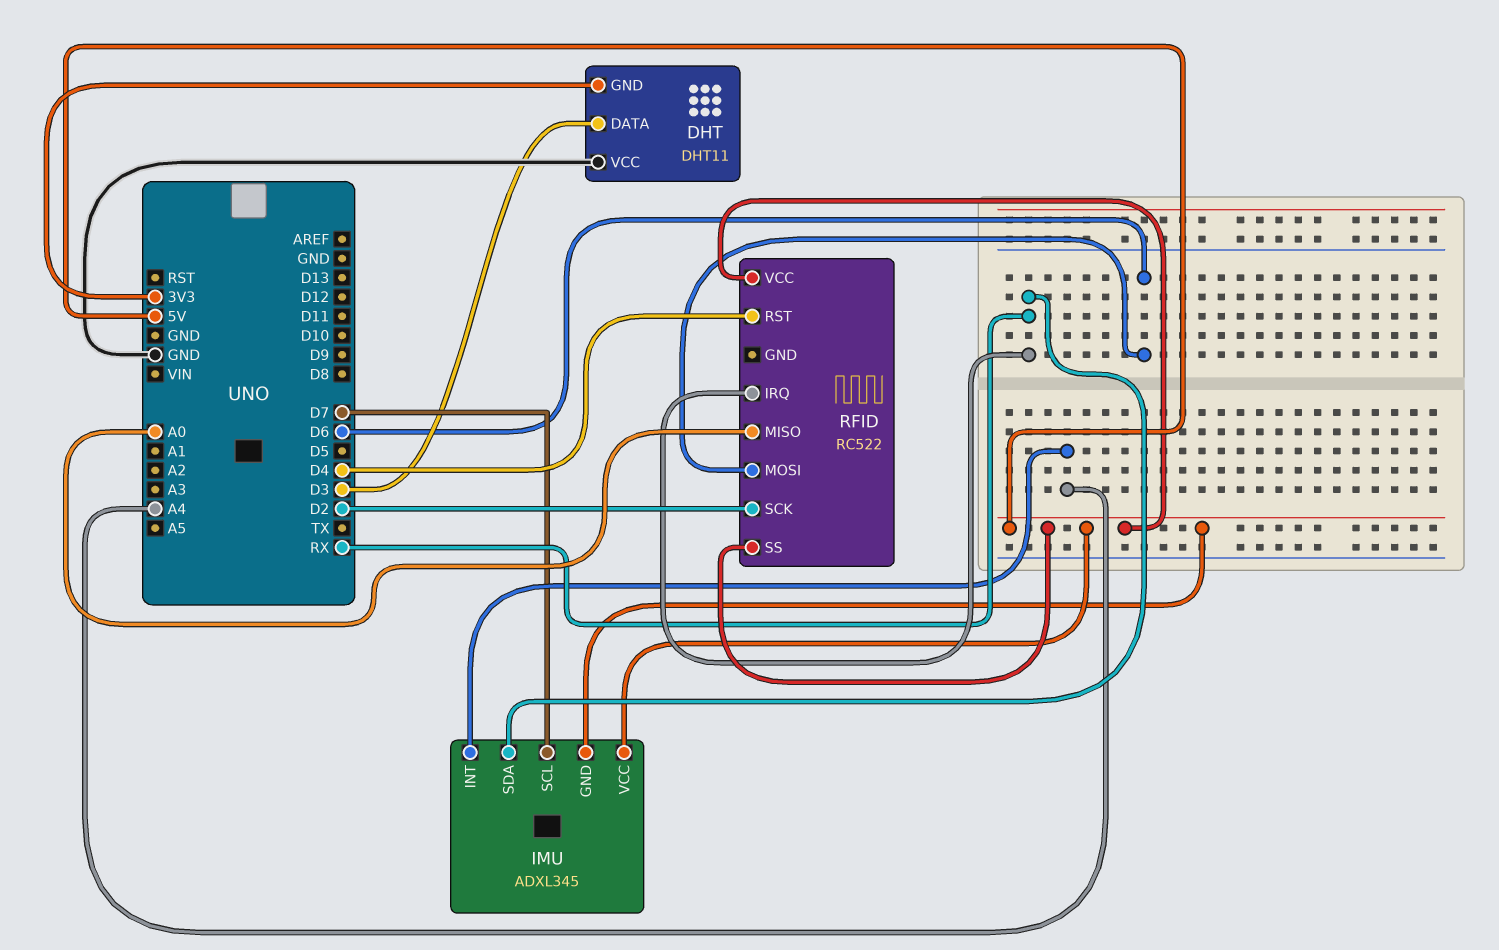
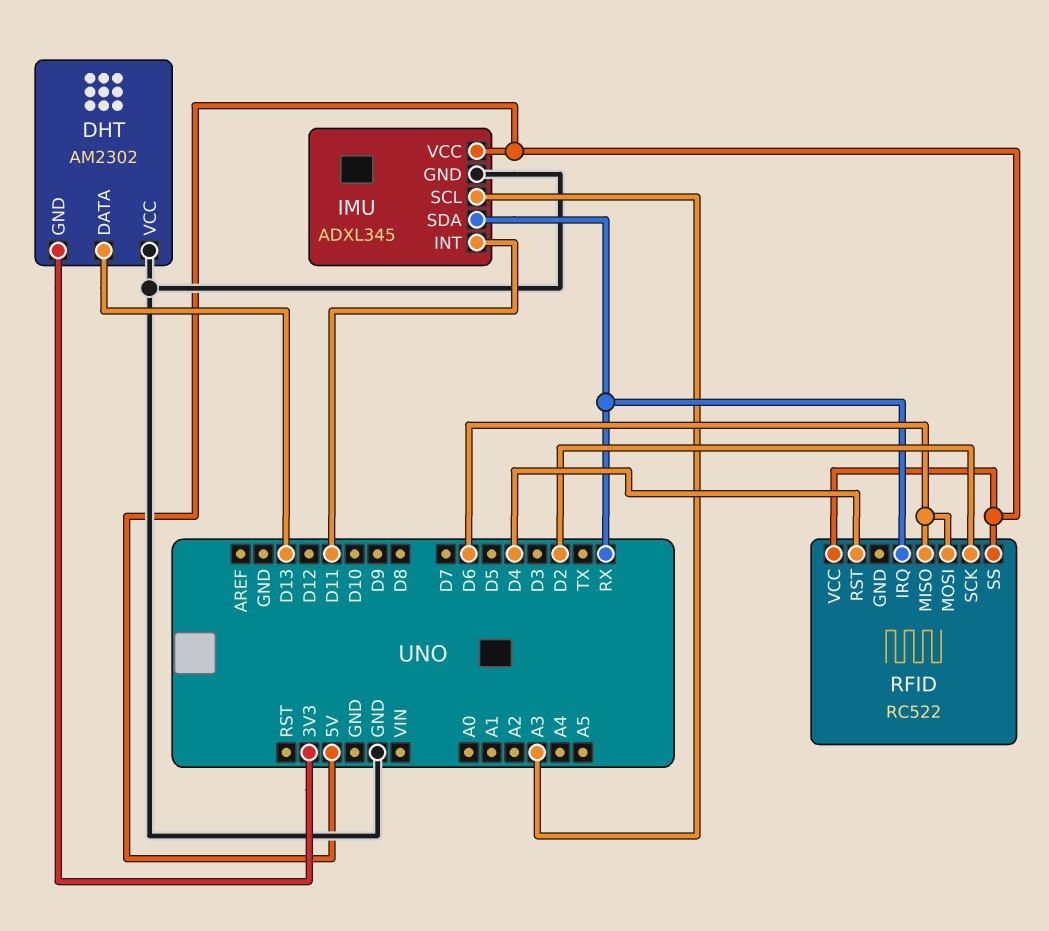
DHT: DHT11 -> AM2302
DHT pin DATA: D3 -> D13
IMU pin GND: 5V -> GND
IMU pin INT: A4 -> D11
IMU pin SCL: D7 -> A3
RFID pin MISO: A0 -> D6

